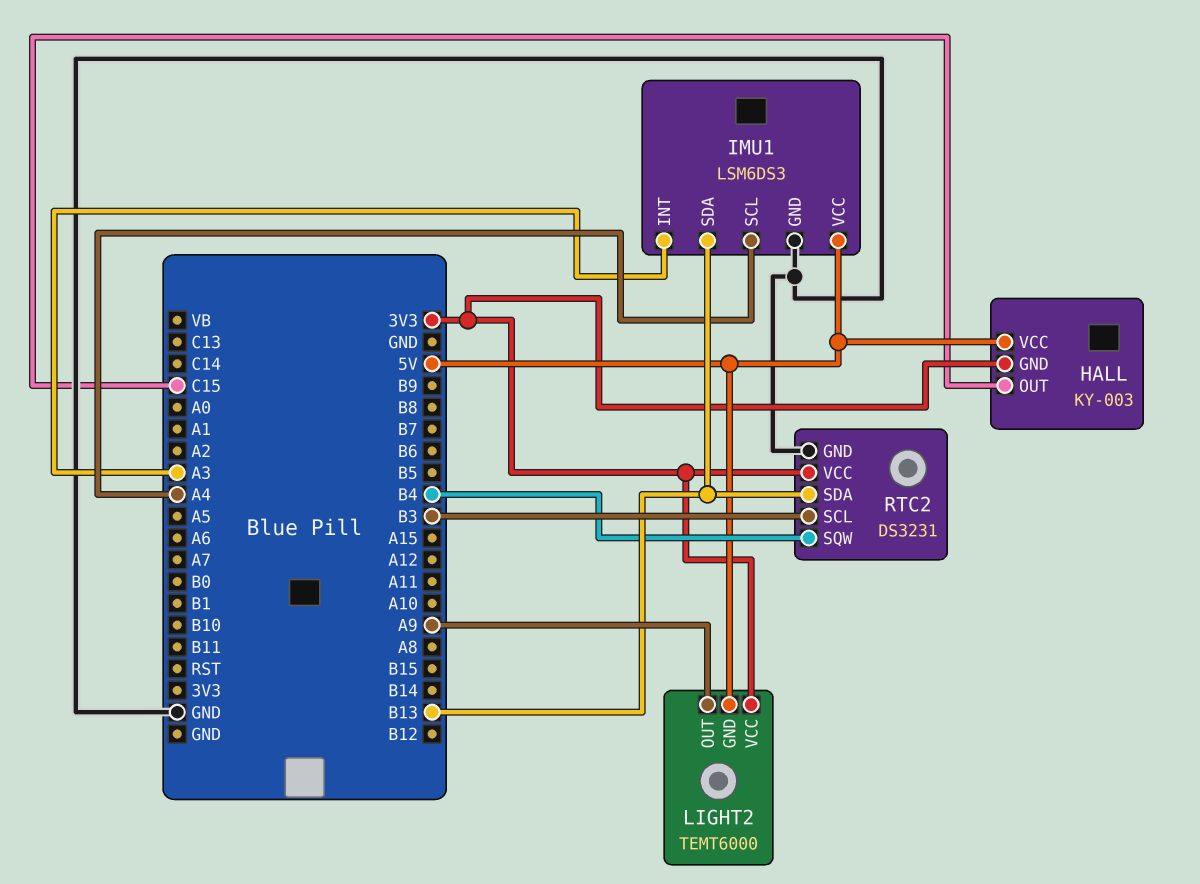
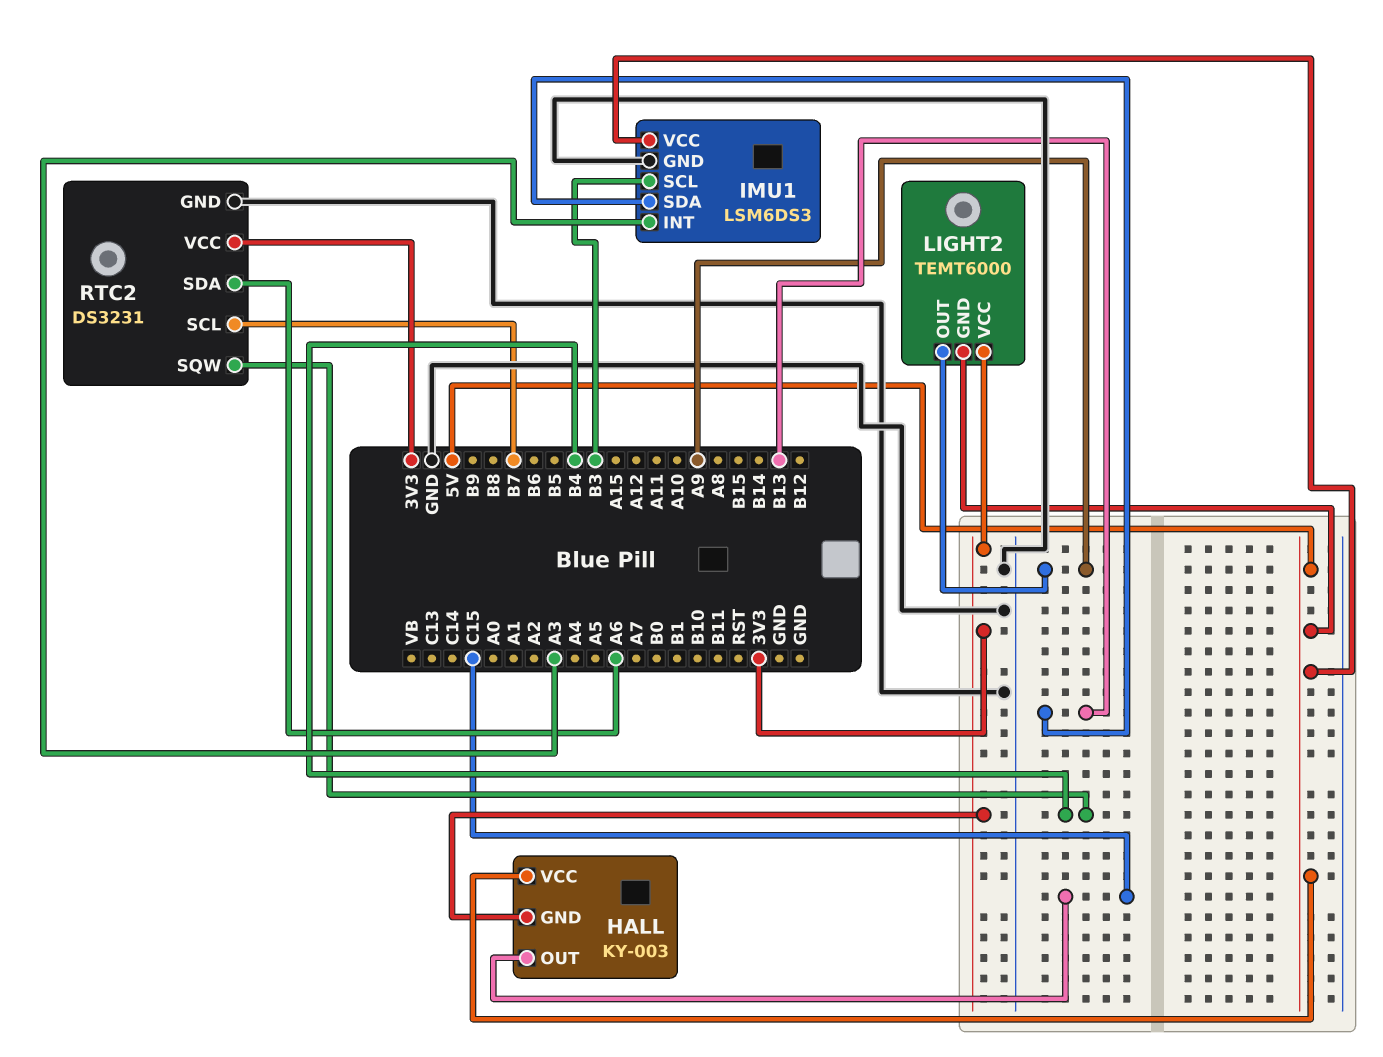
IMU1 pin SCL: A4 -> B3
RTC2 pin SCL: B3 -> B7
RTC2 pin SDA: B13 -> A6

